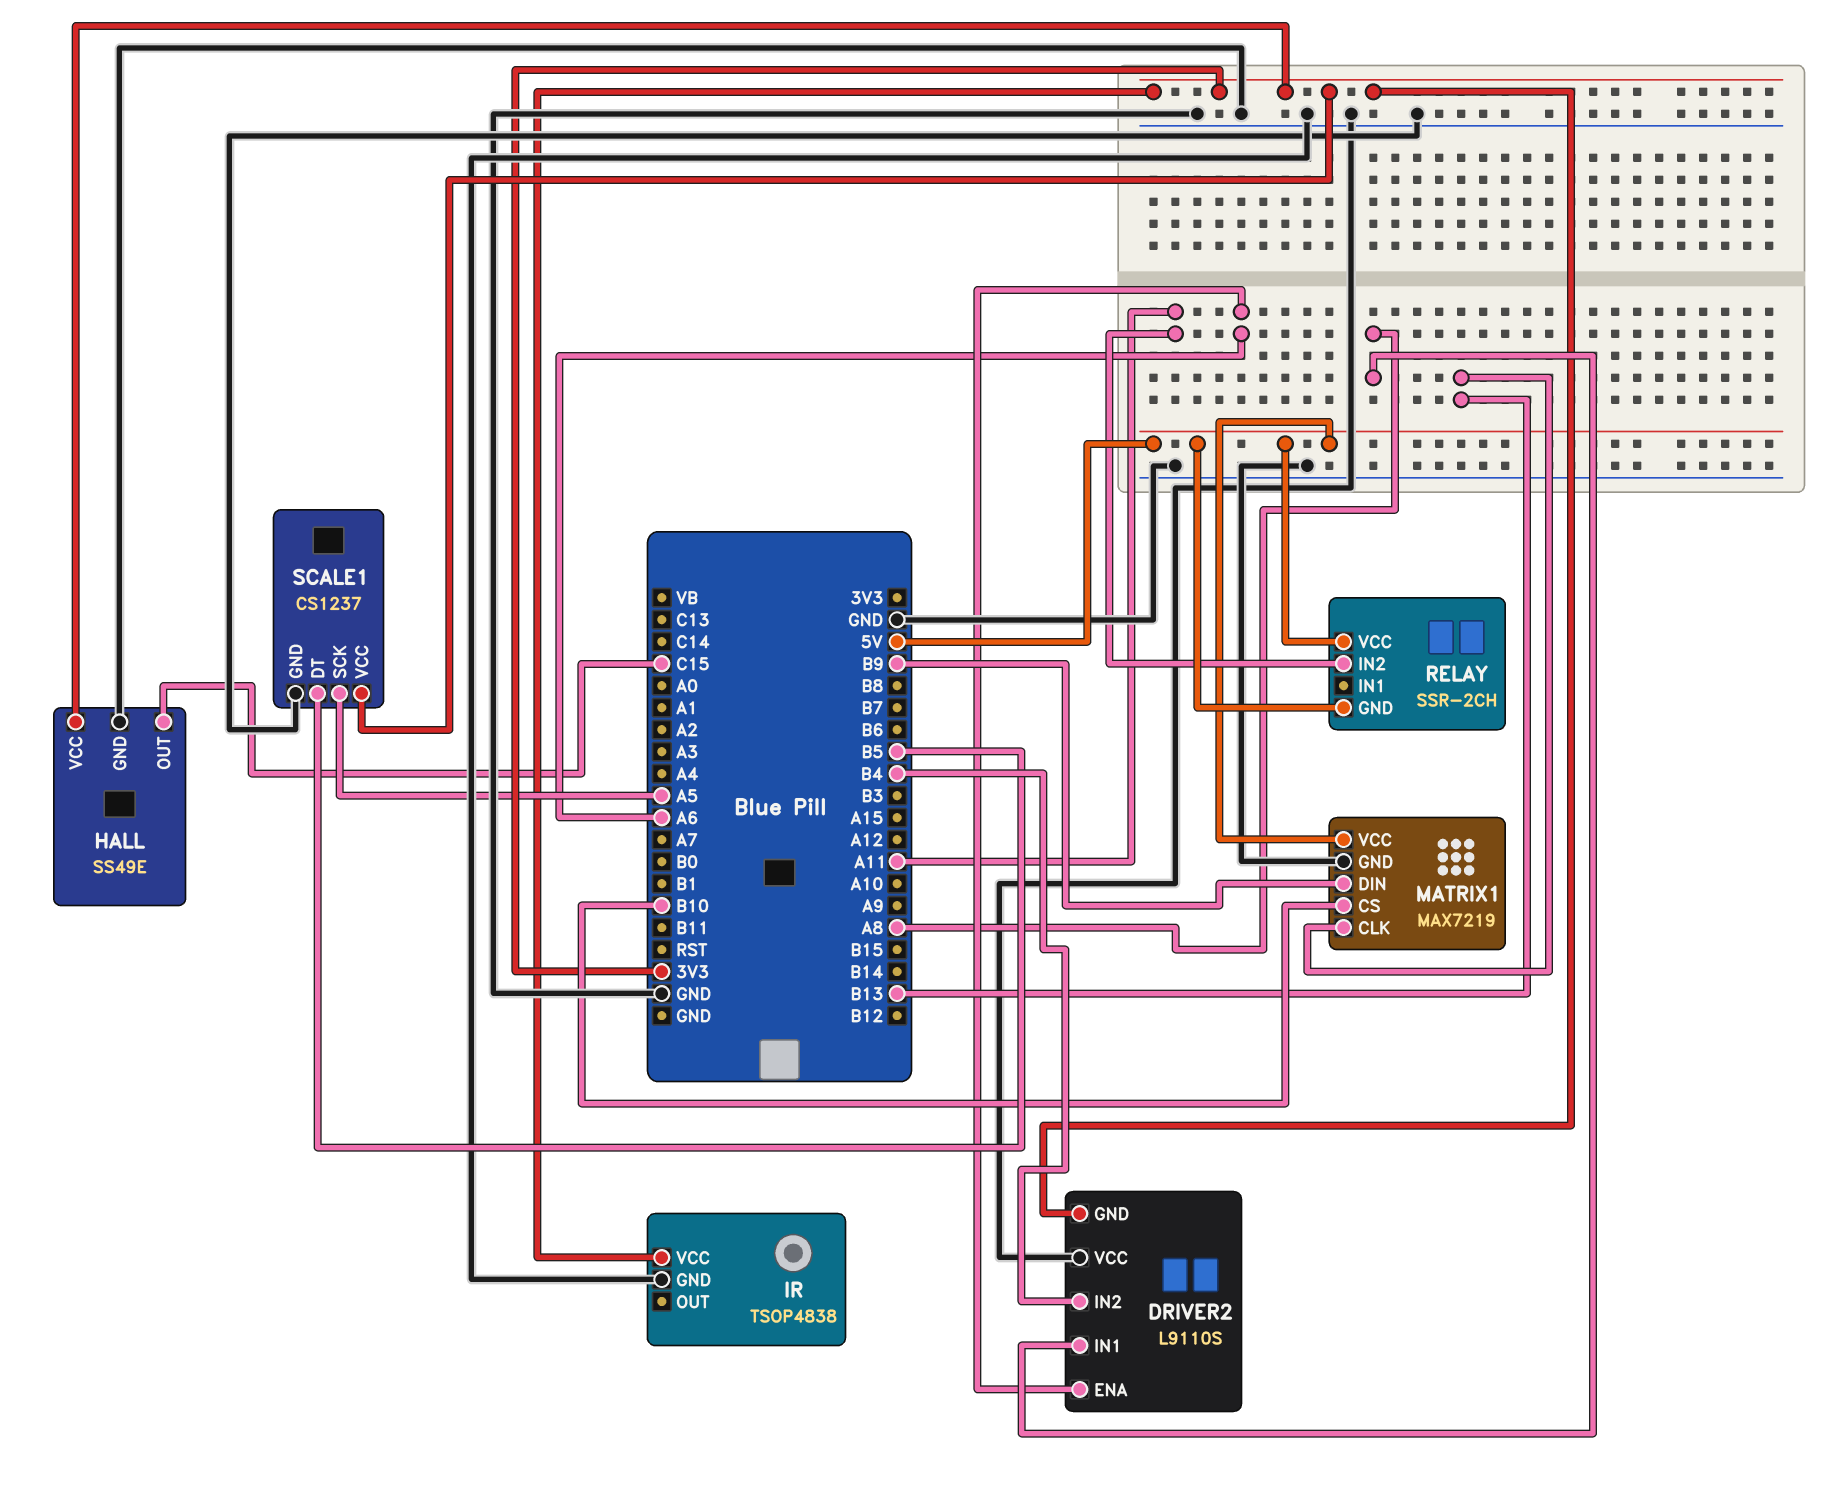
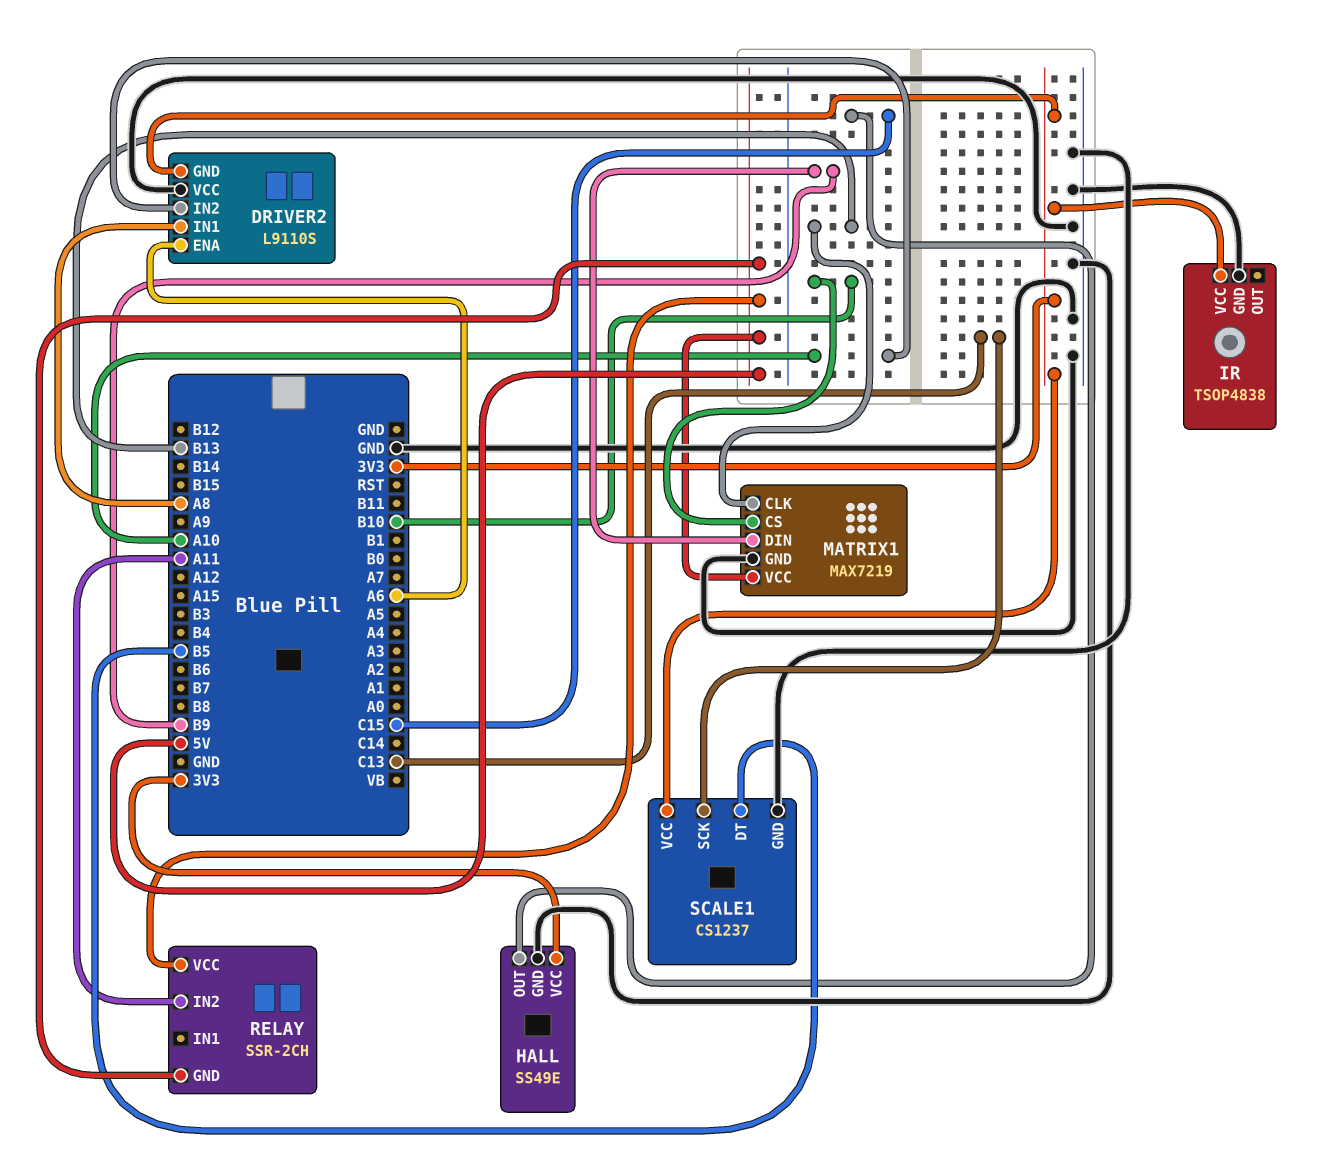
DRIVER2 pin IN2: B4 -> A10
SCALE1 pin SCK: A5 -> C13

